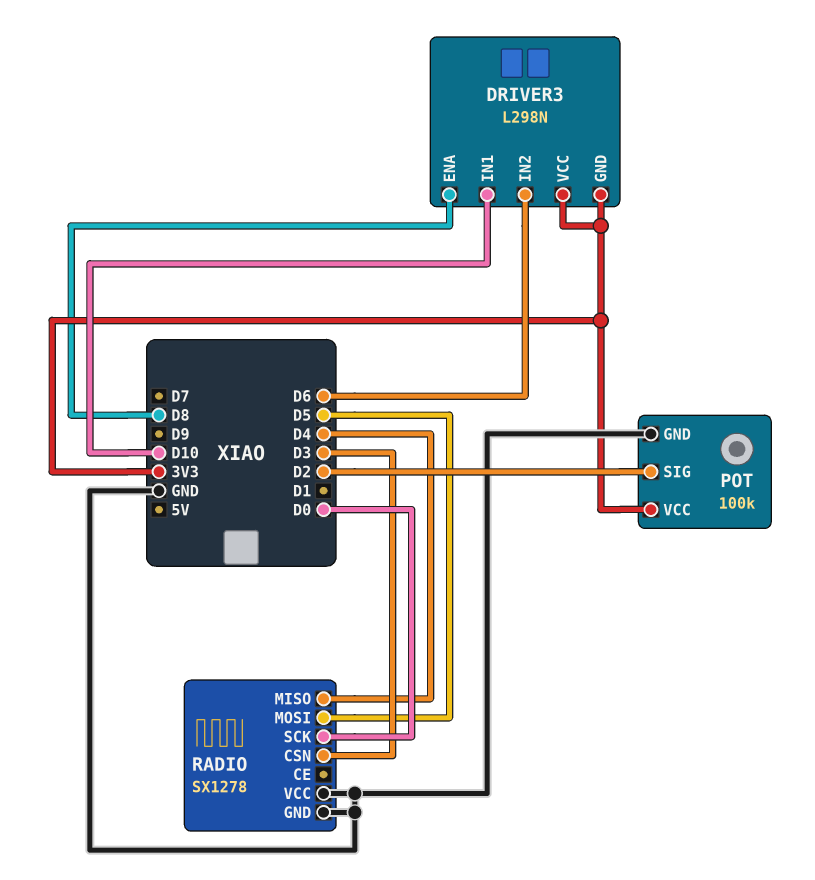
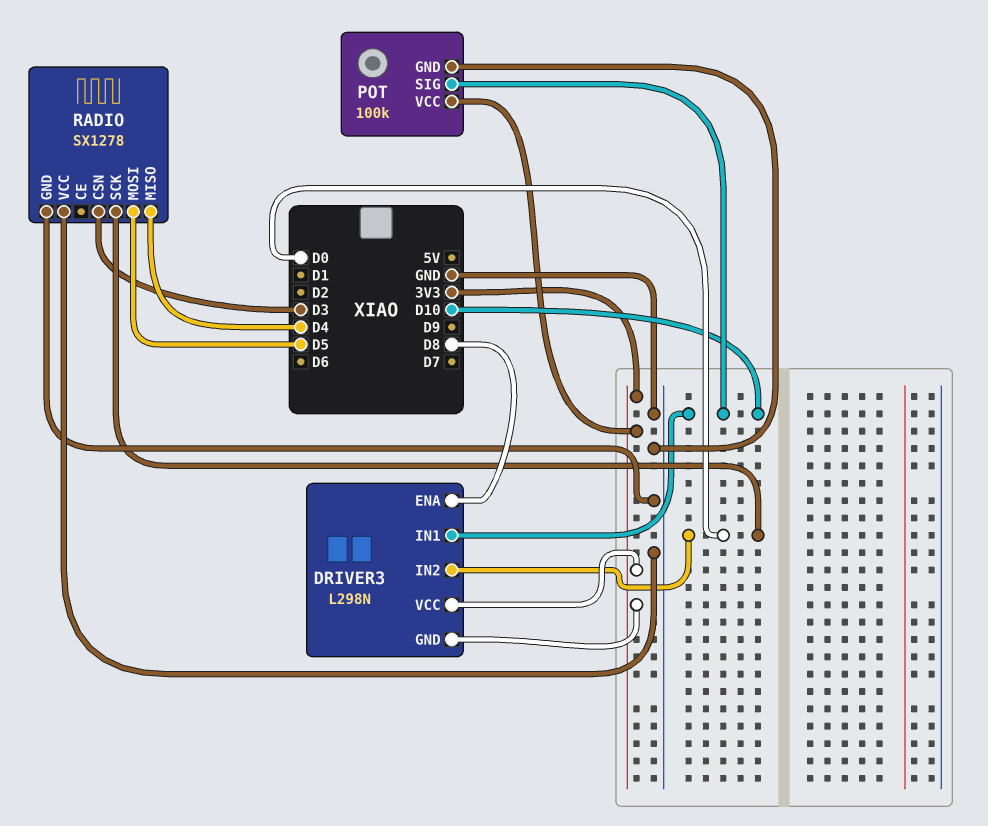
DRIVER3 pin IN2: D6 -> D0
POT pin SIG: D2 -> D10

